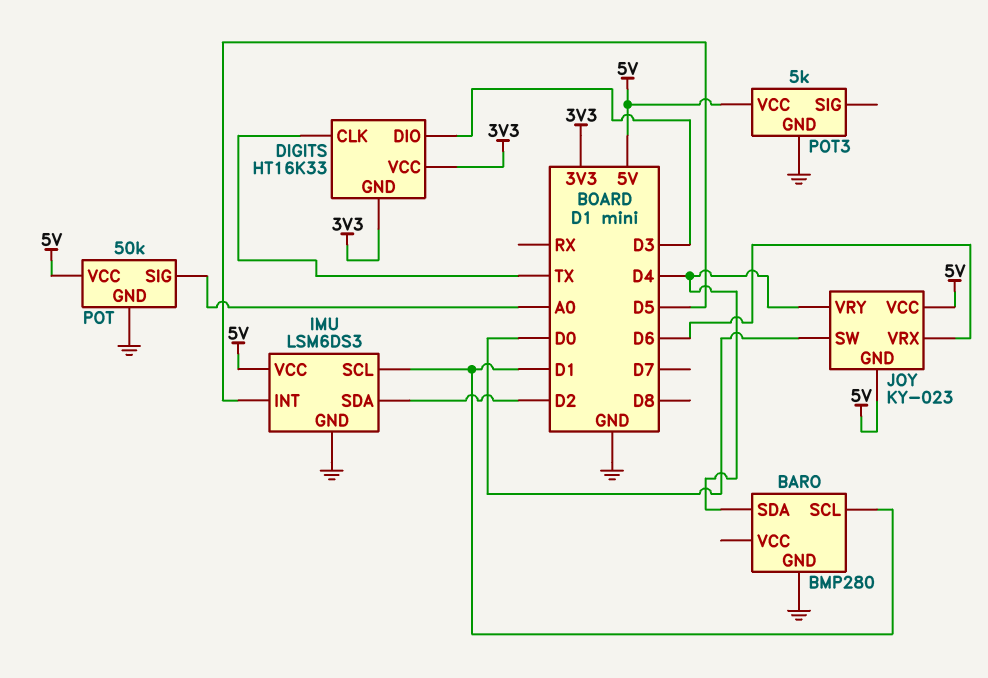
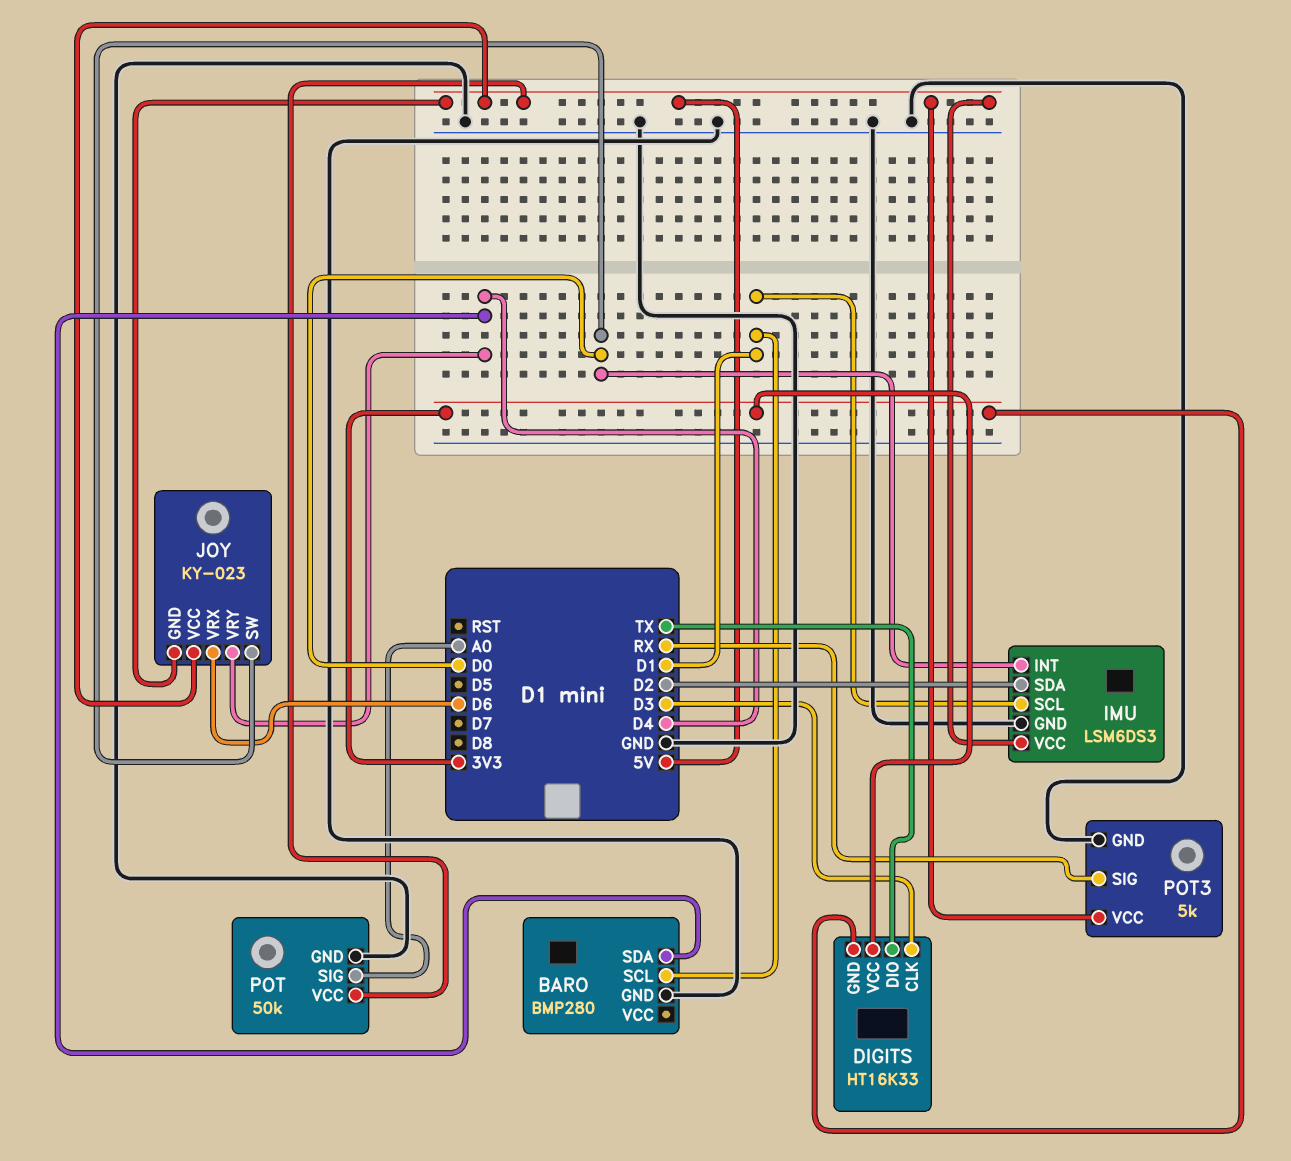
DIGITS pin CLK: TX -> D3
DIGITS pin DIO: D3 -> TX
IMU pin INT: D5 -> D0
POT3 pin SIG: none -> RX

